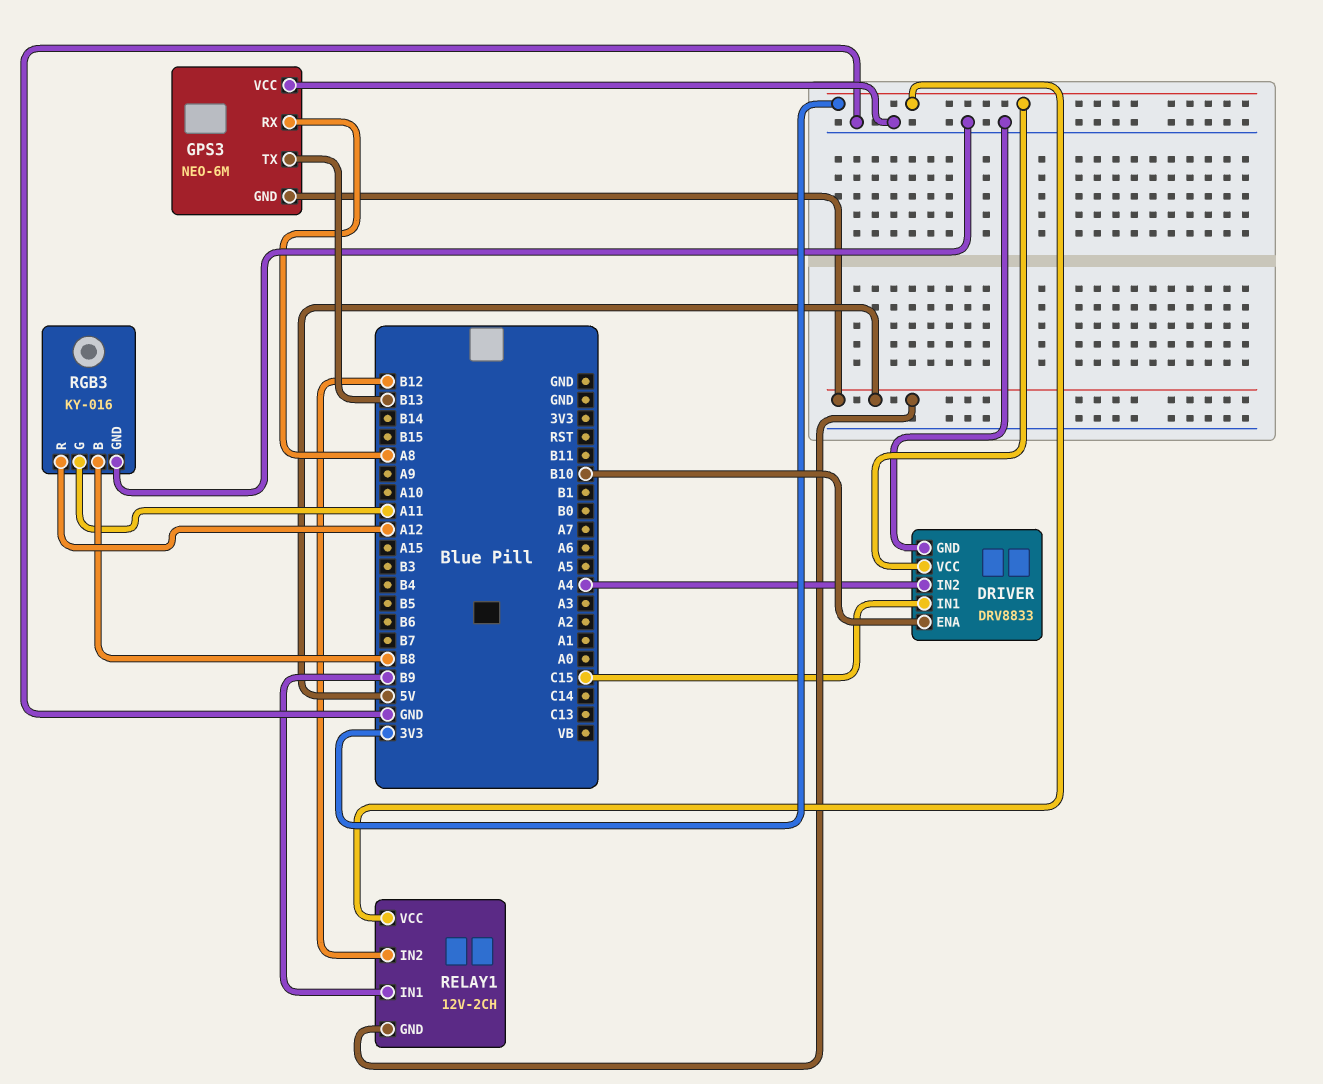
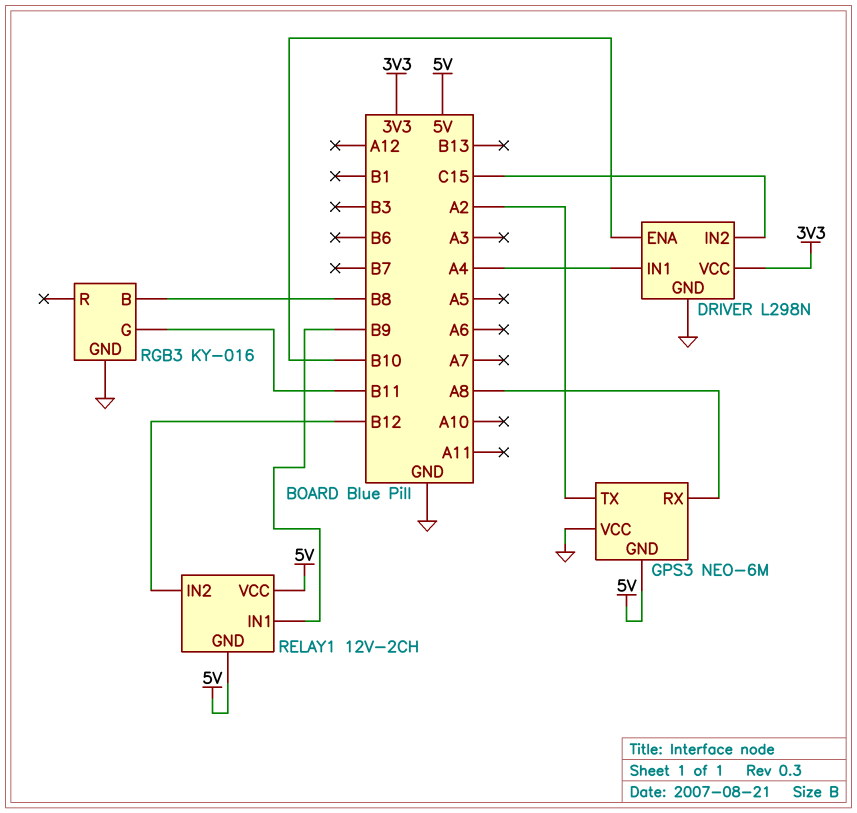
DRIVER: DRV8833 -> L298N
DRIVER pin IN1: C15 -> A4
DRIVER pin IN2: A4 -> C15
GPS3 pin TX: B13 -> A2
RELAY1 pin VCC: 3V3 -> 5V
RGB3 pin G: A11 -> B11
RGB3 pin R: A12 -> none

